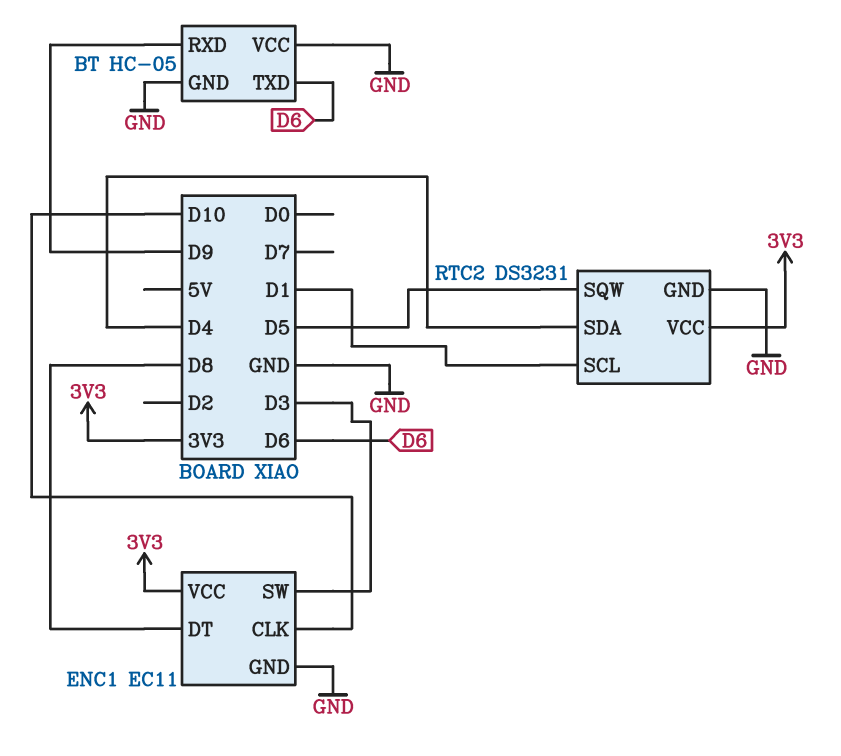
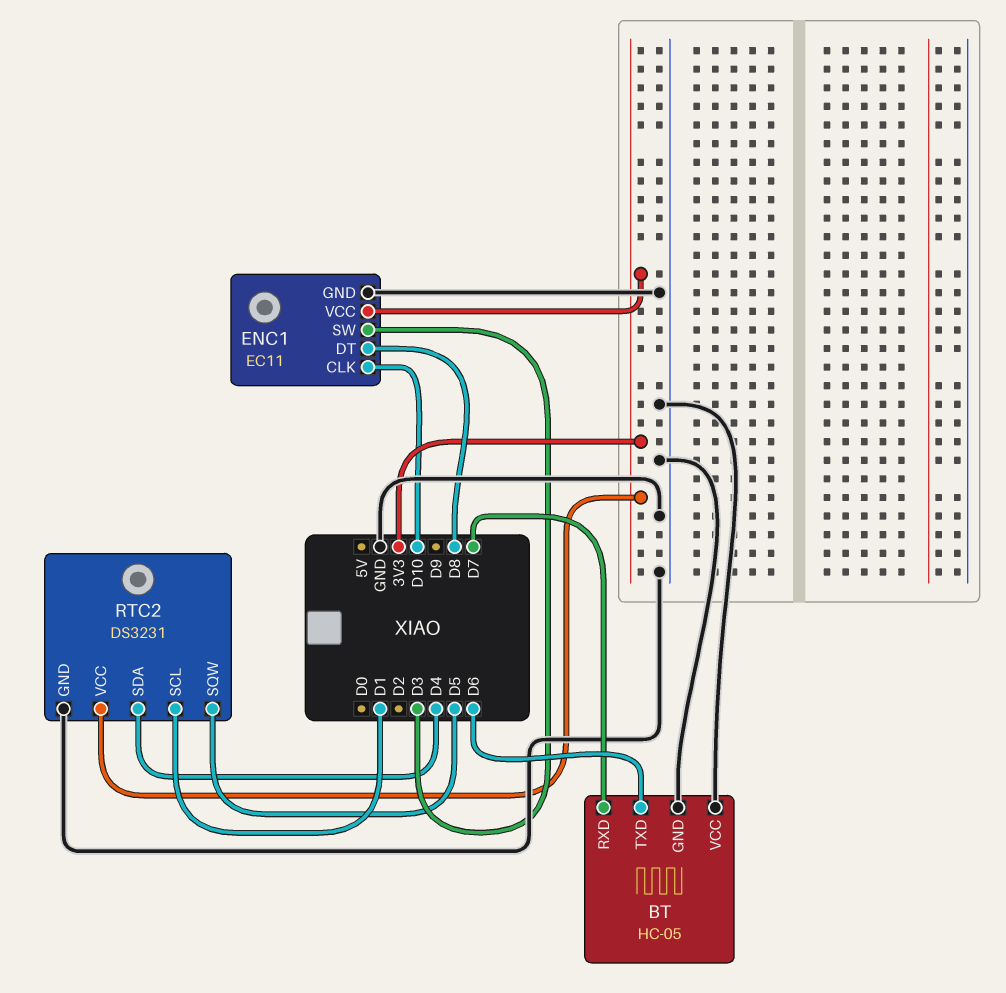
BT pin RXD: D9 -> D7

